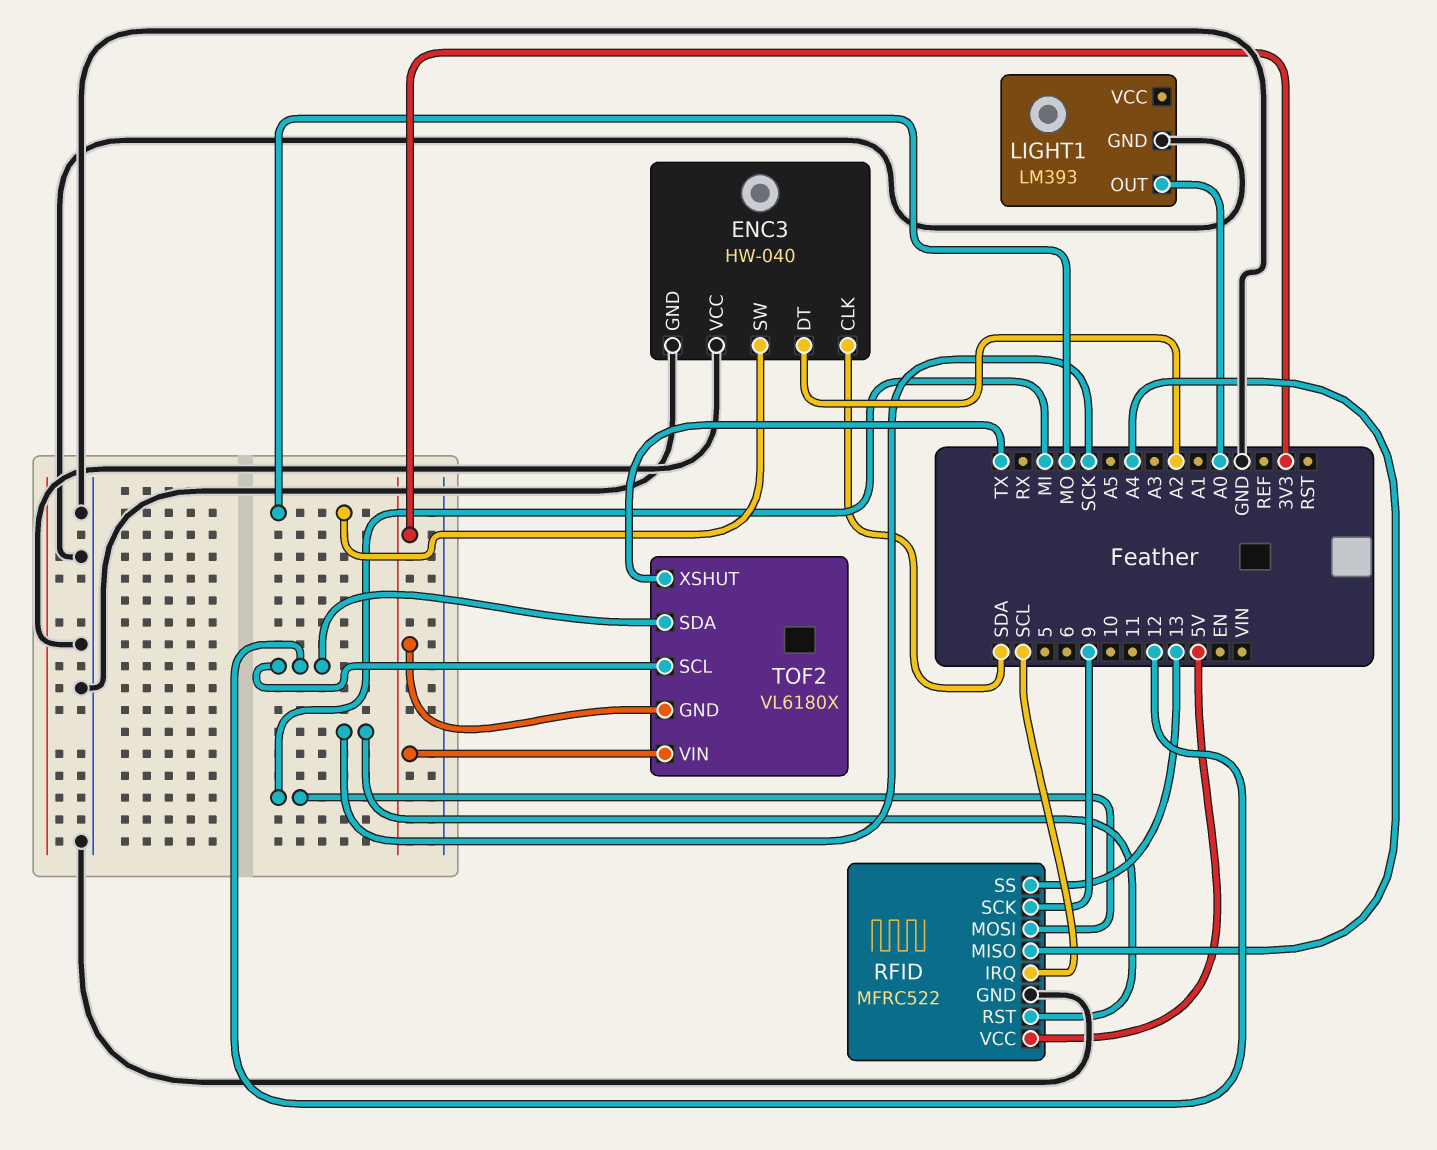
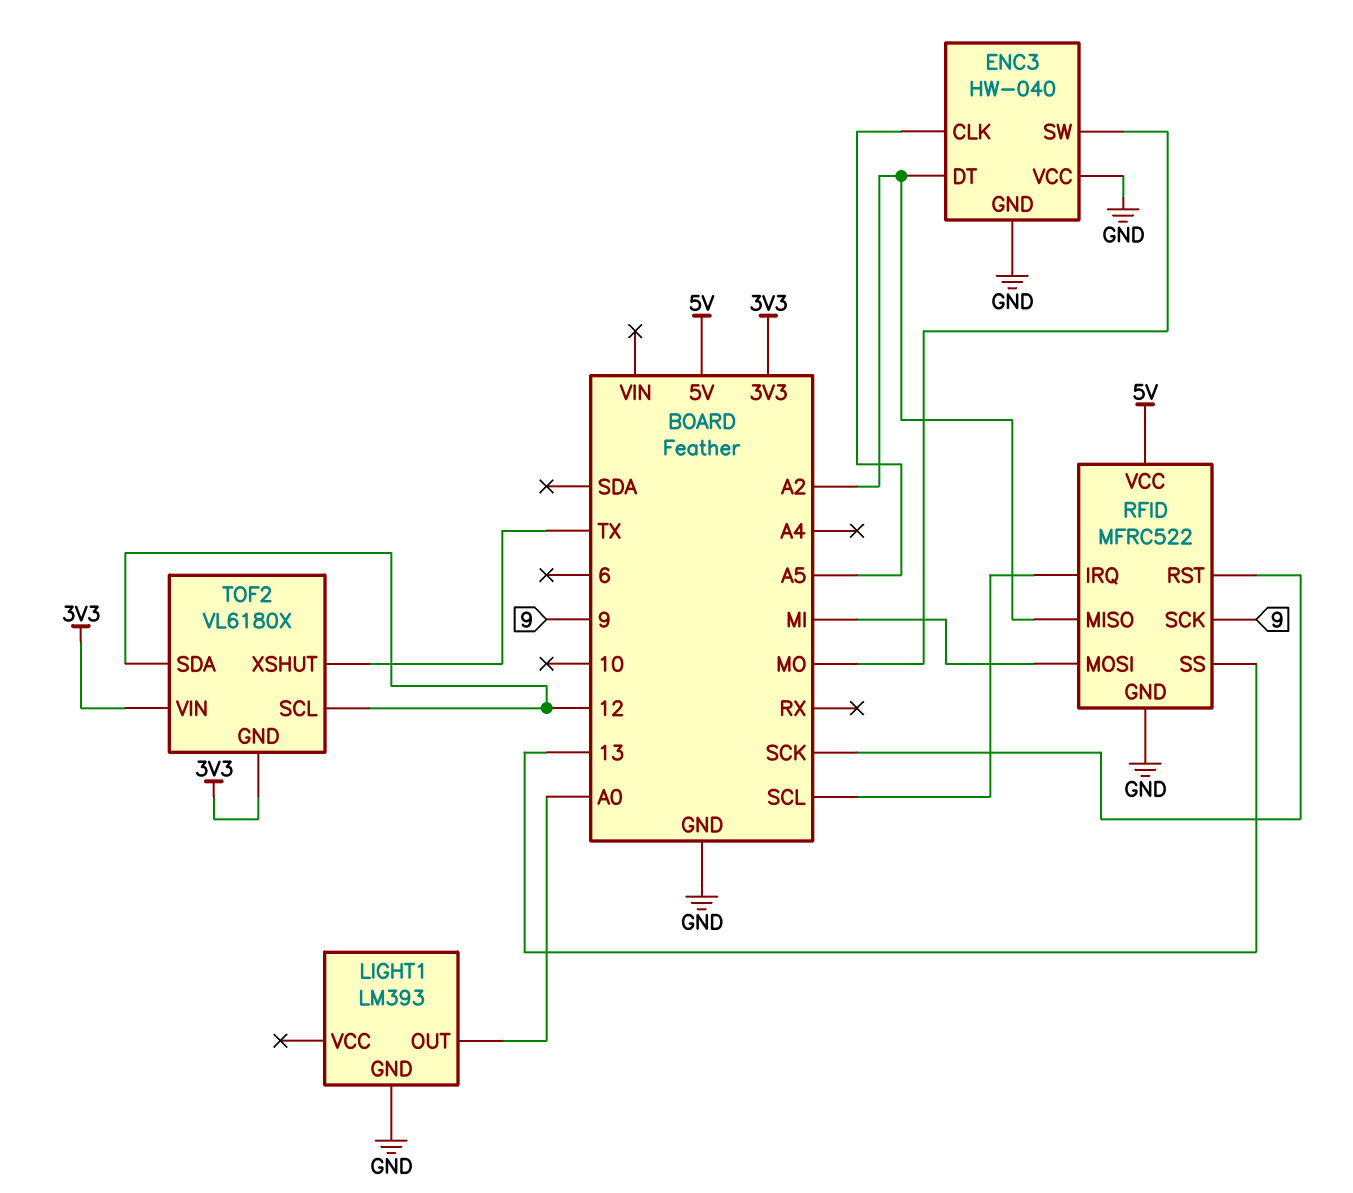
ENC3 pin CLK: SDA -> A5
RFID pin MISO: A4 -> A2

